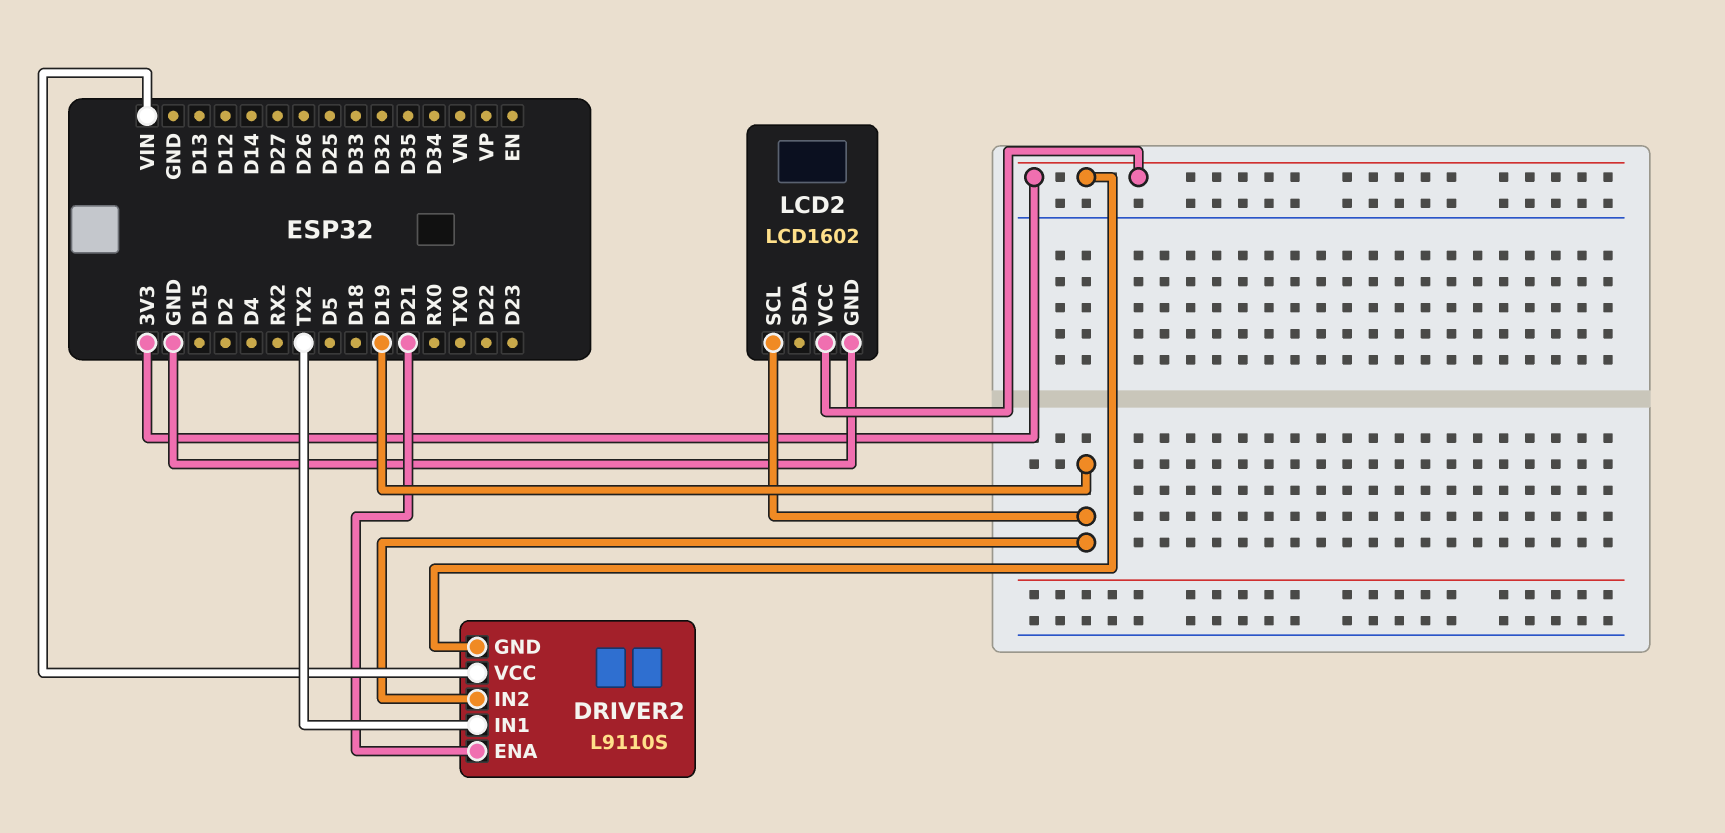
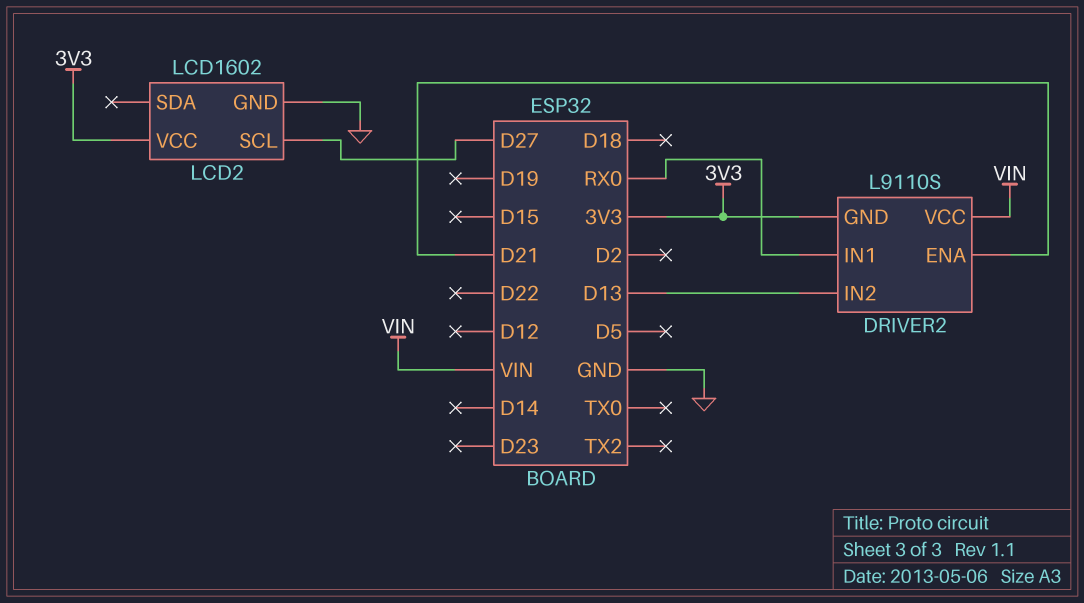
DRIVER2 pin IN1: TX2 -> RX0
DRIVER2 pin IN2: D19 -> D13
LCD2 pin SCL: D19 -> D27

